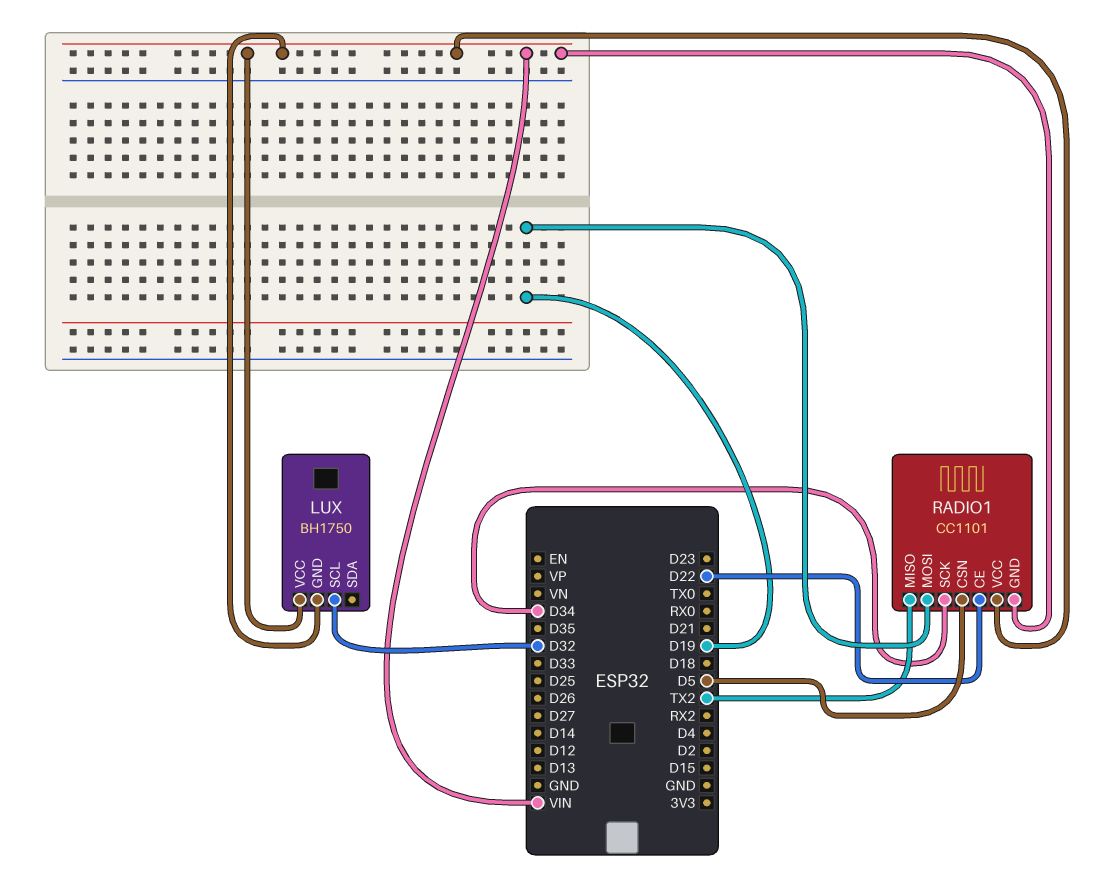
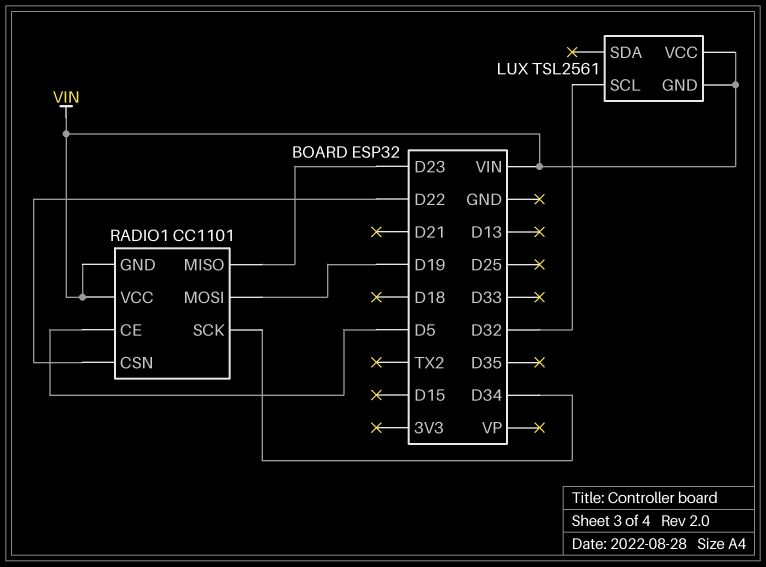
LUX: BH1750 -> TSL2561
RADIO1 pin CE: D22 -> D5
RADIO1 pin CSN: D5 -> D22
RADIO1 pin MISO: TX2 -> D23

